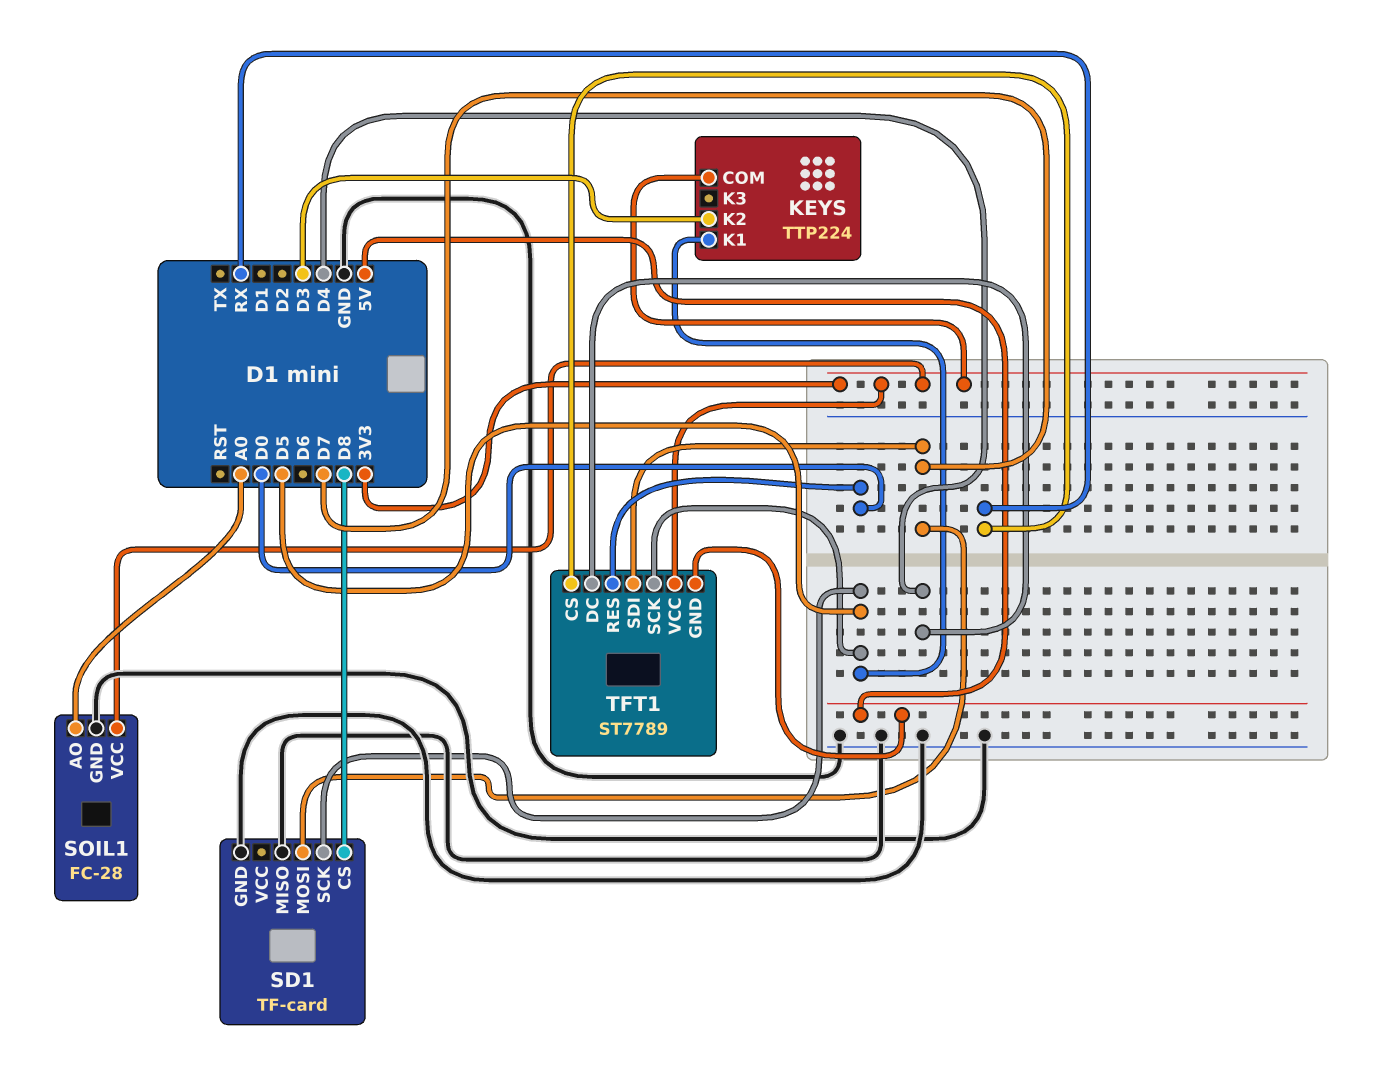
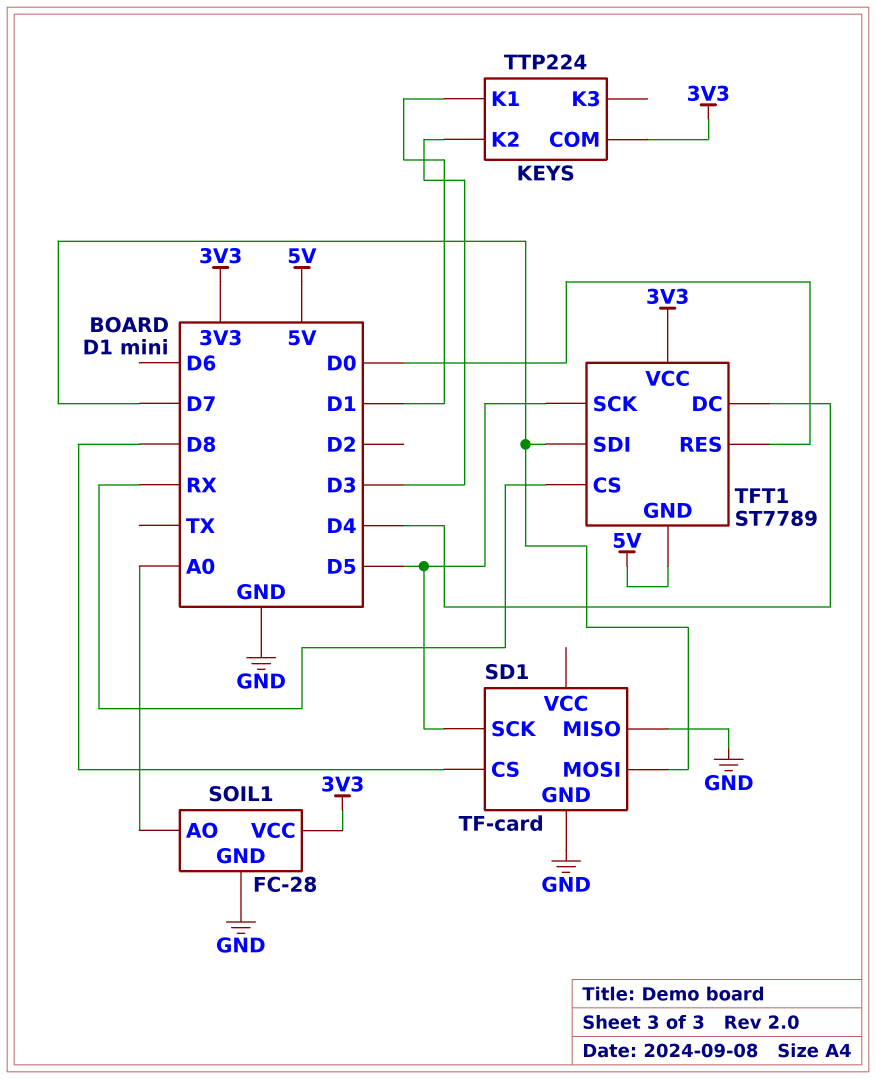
KEYS pin K1: D5 -> D1

